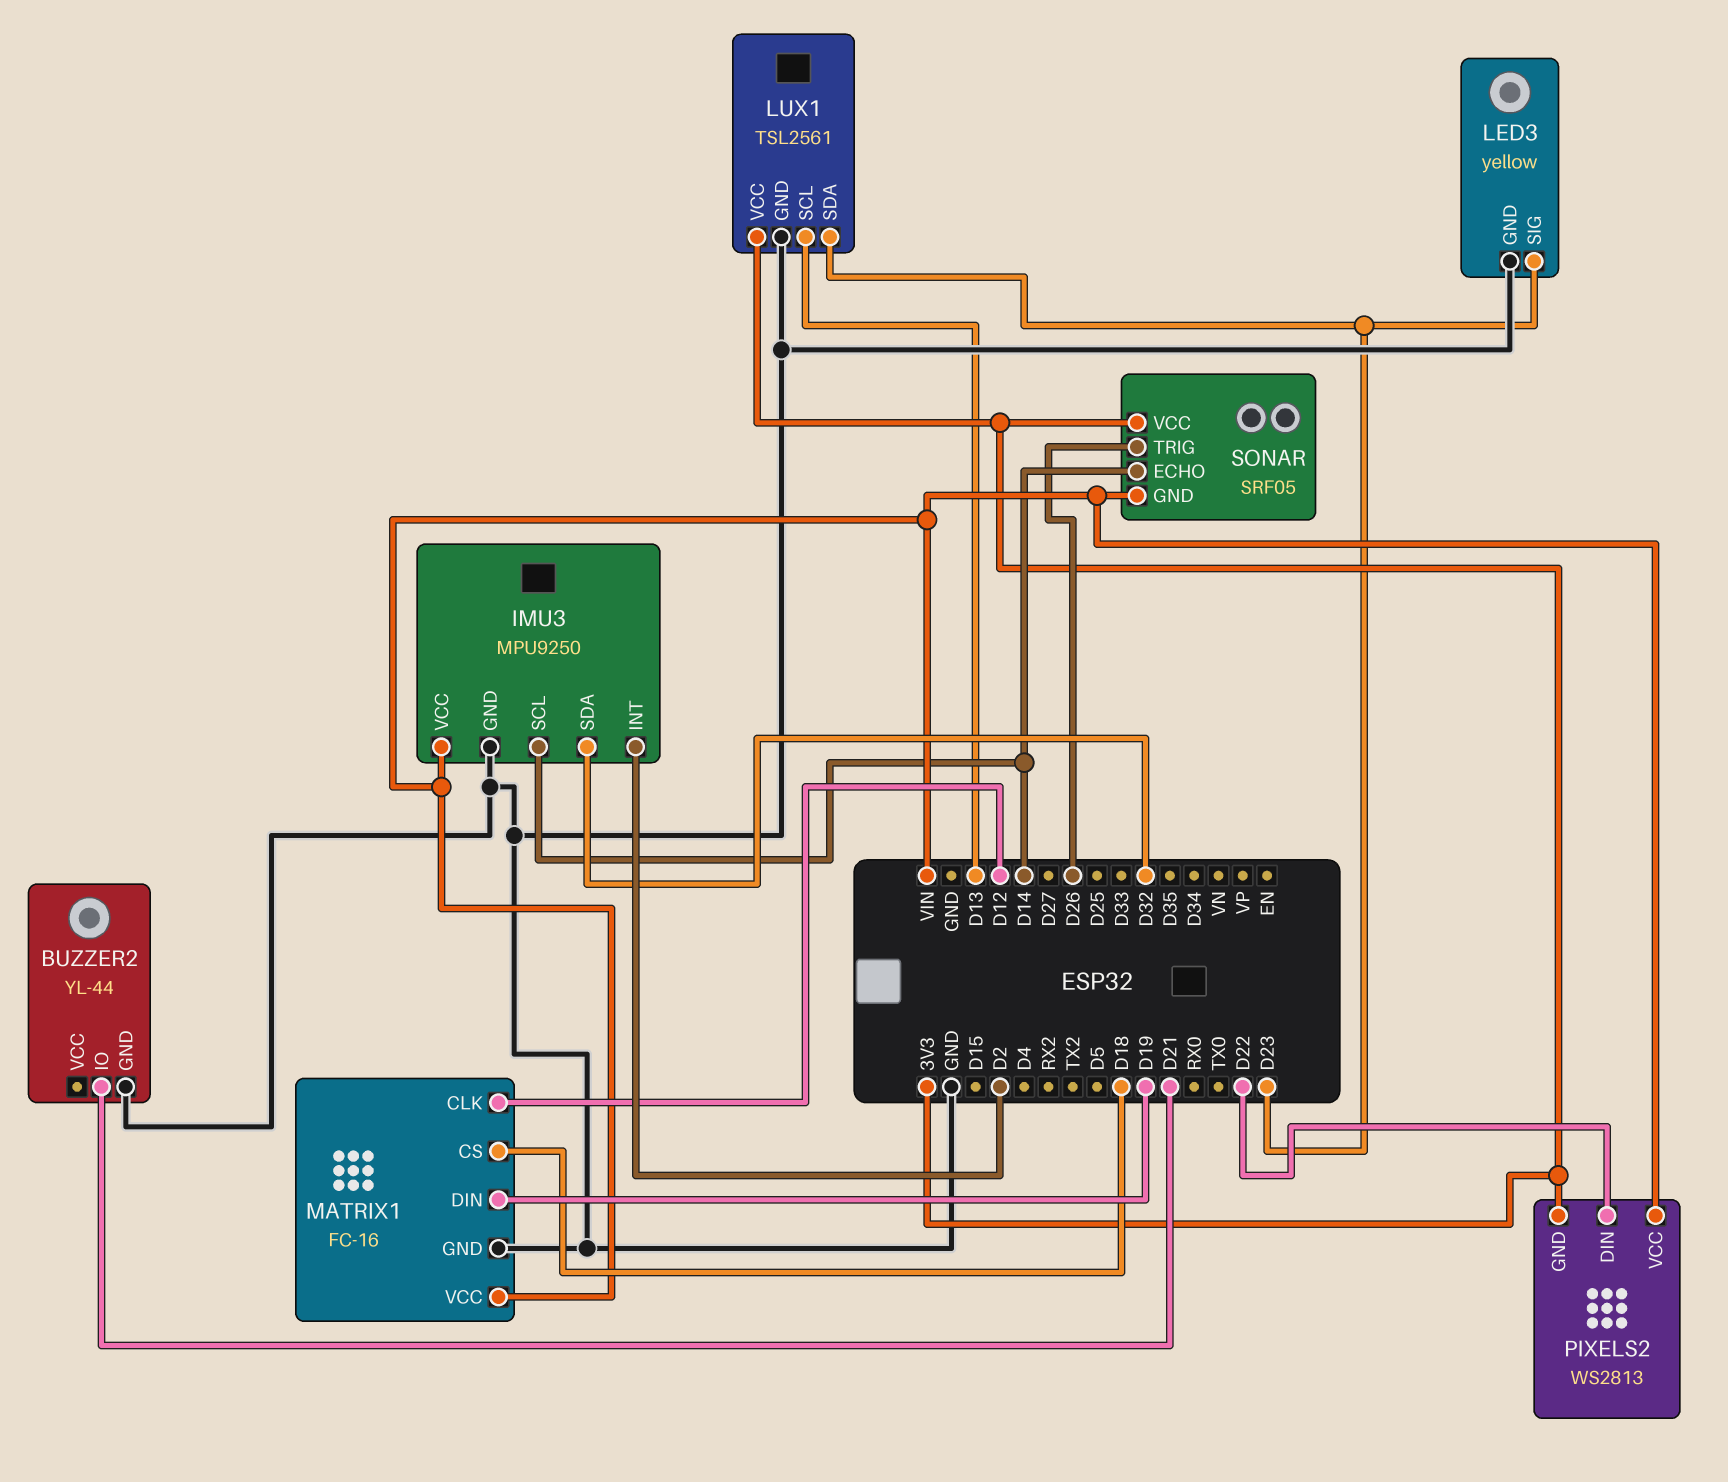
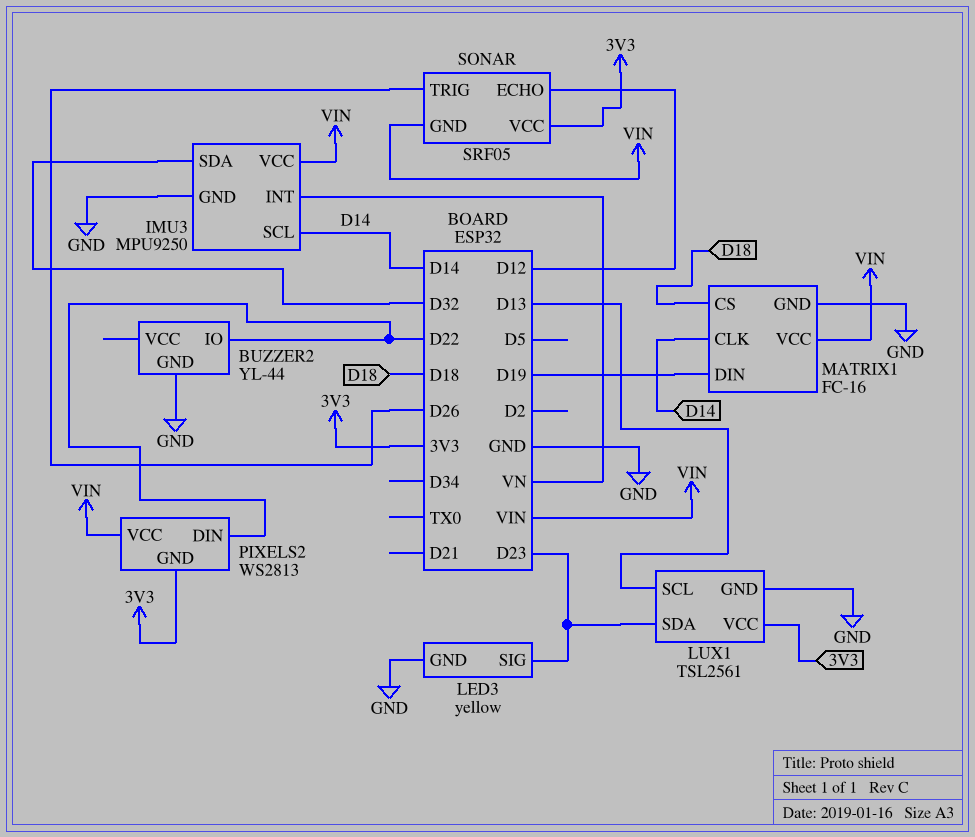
BUZZER2 pin IO: D21 -> D22
IMU3 pin INT: D2 -> VN
MATRIX1 pin CLK: D12 -> D14
SONAR pin ECHO: D14 -> D12

